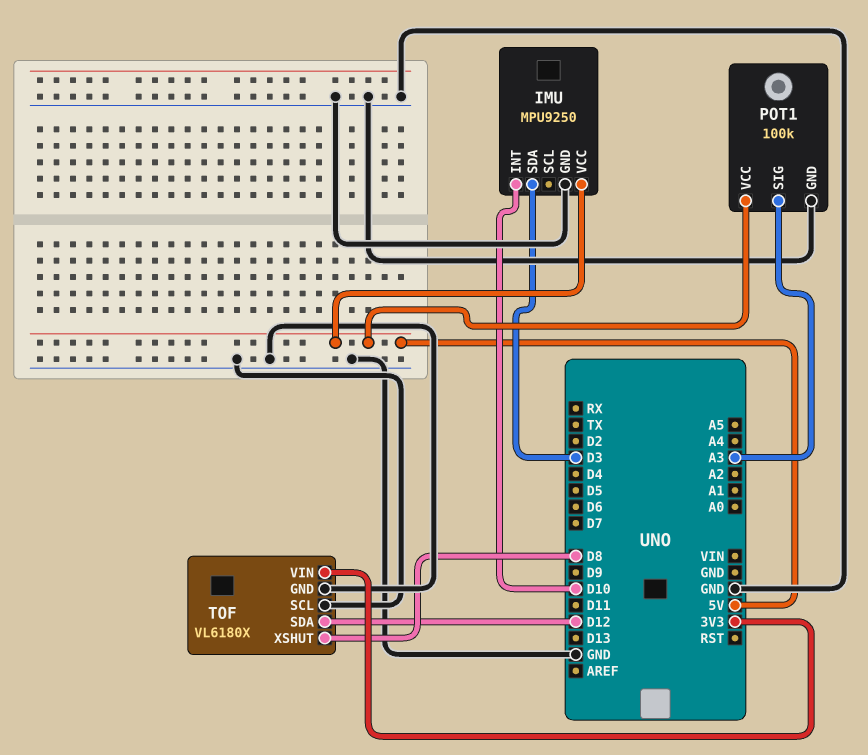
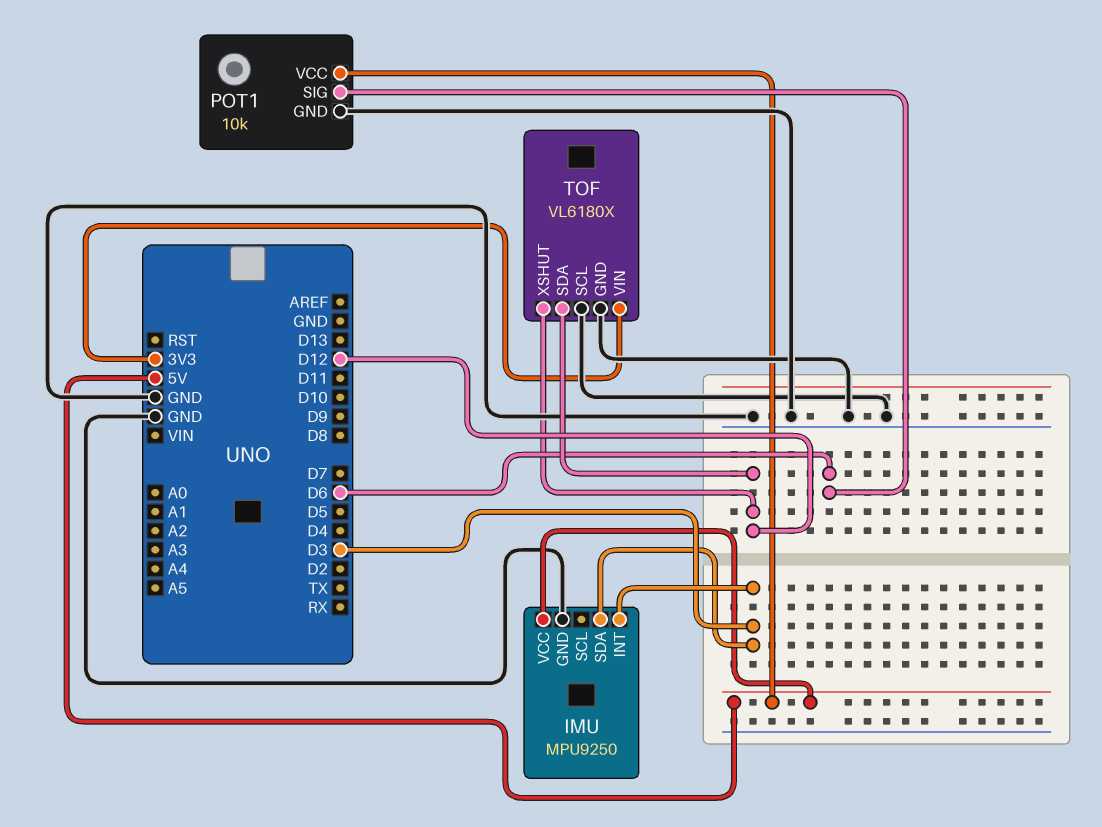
IMU pin INT: D10 -> D3
POT1: 100k -> 10k
POT1 pin SIG: A3 -> D6
TOF pin XSHUT: D8 -> D12

